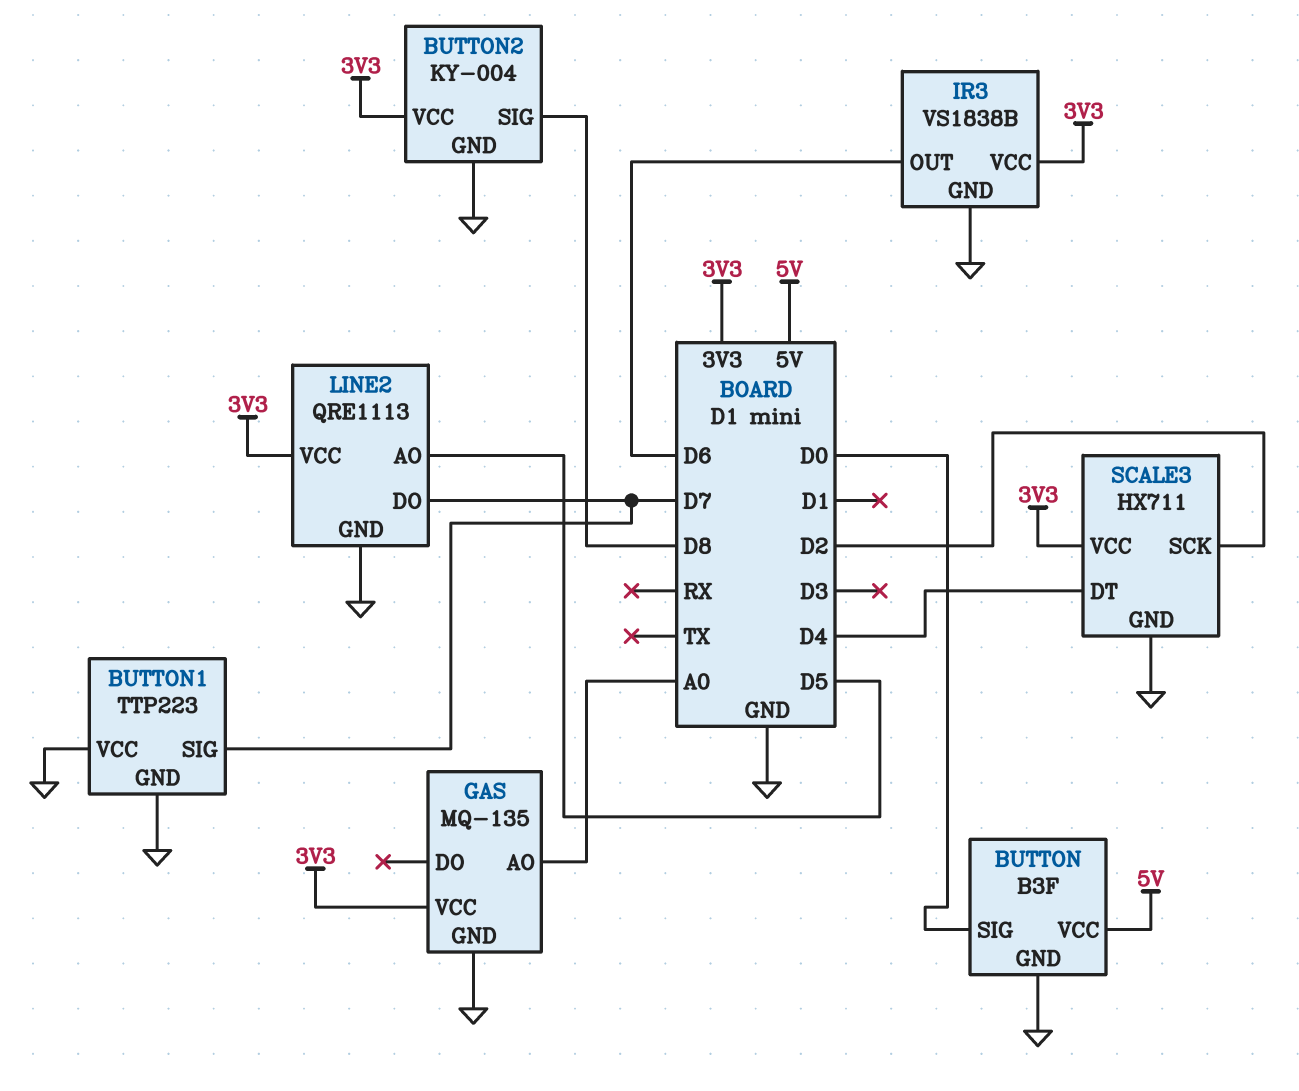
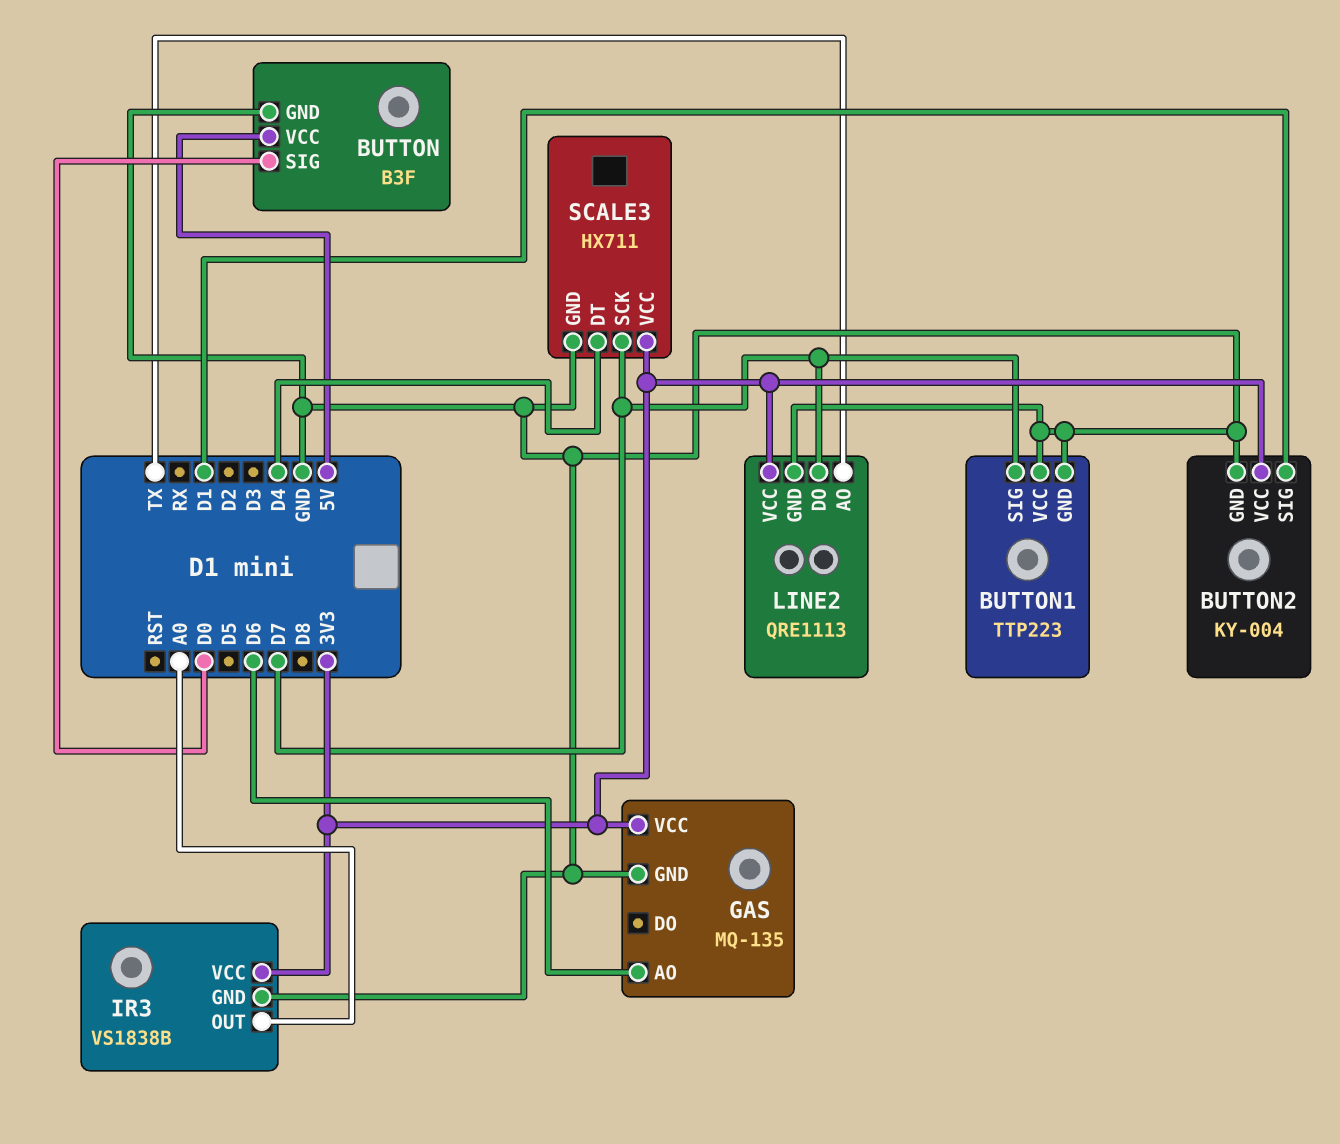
BUTTON2 pin SIG: D8 -> D1
GAS pin AO: A0 -> D6
IR3 pin OUT: D6 -> A0
LINE2 pin AO: D5 -> TX
SCALE3 pin SCK: D2 -> D7

